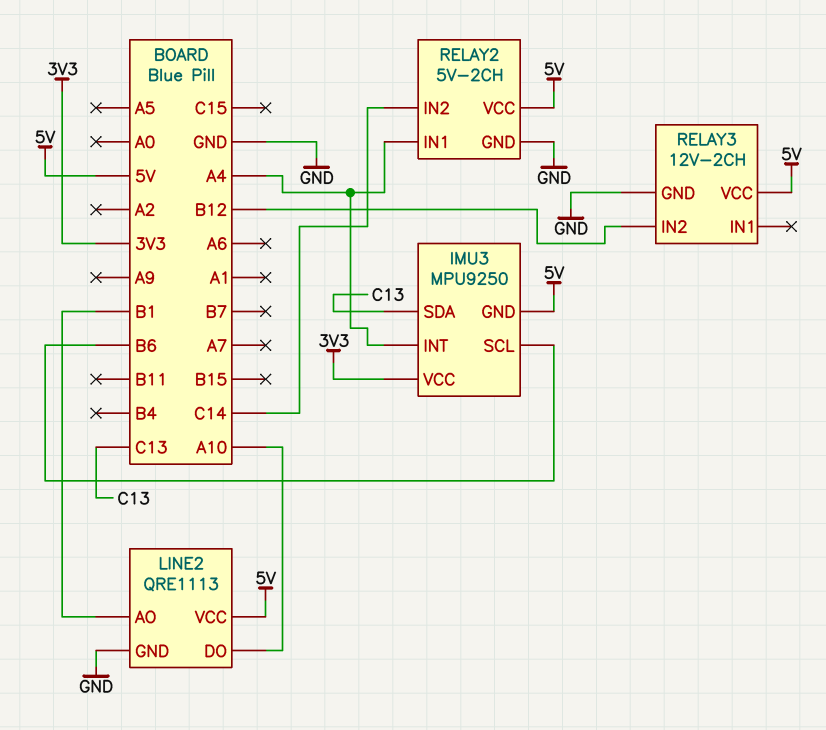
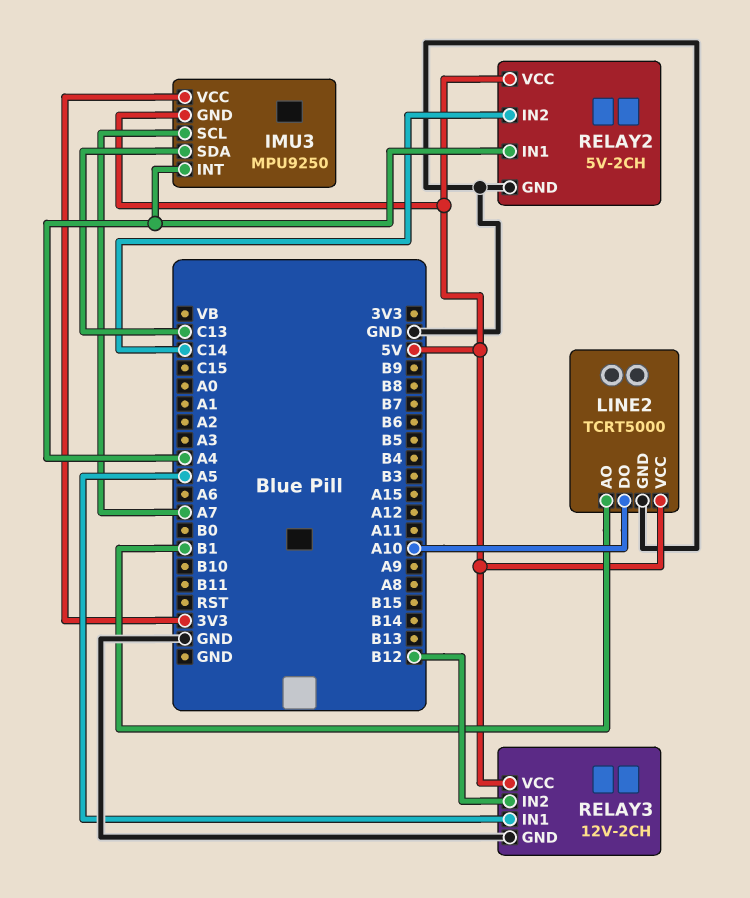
IMU3 pin SCL: B6 -> A7
LINE2: QRE1113 -> TCRT5000
RELAY3 pin IN1: none -> A5

